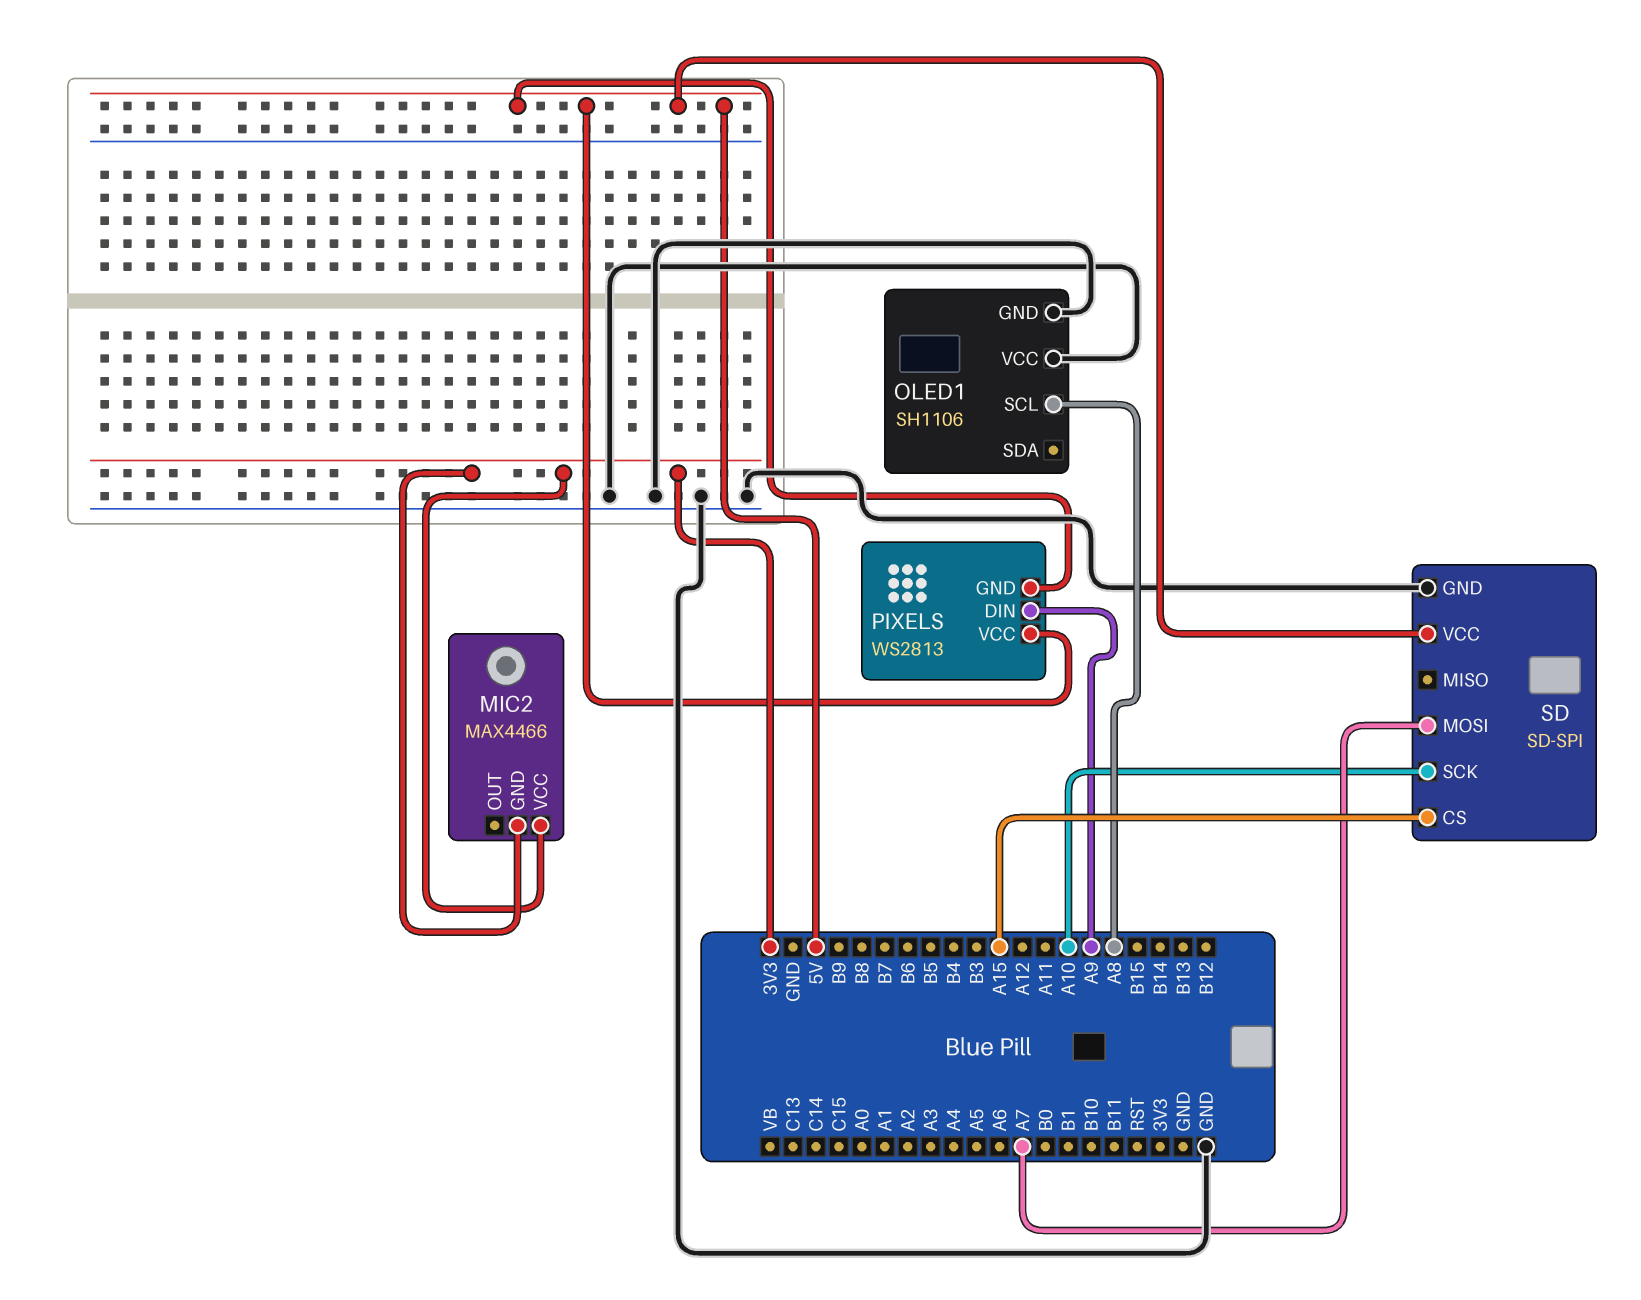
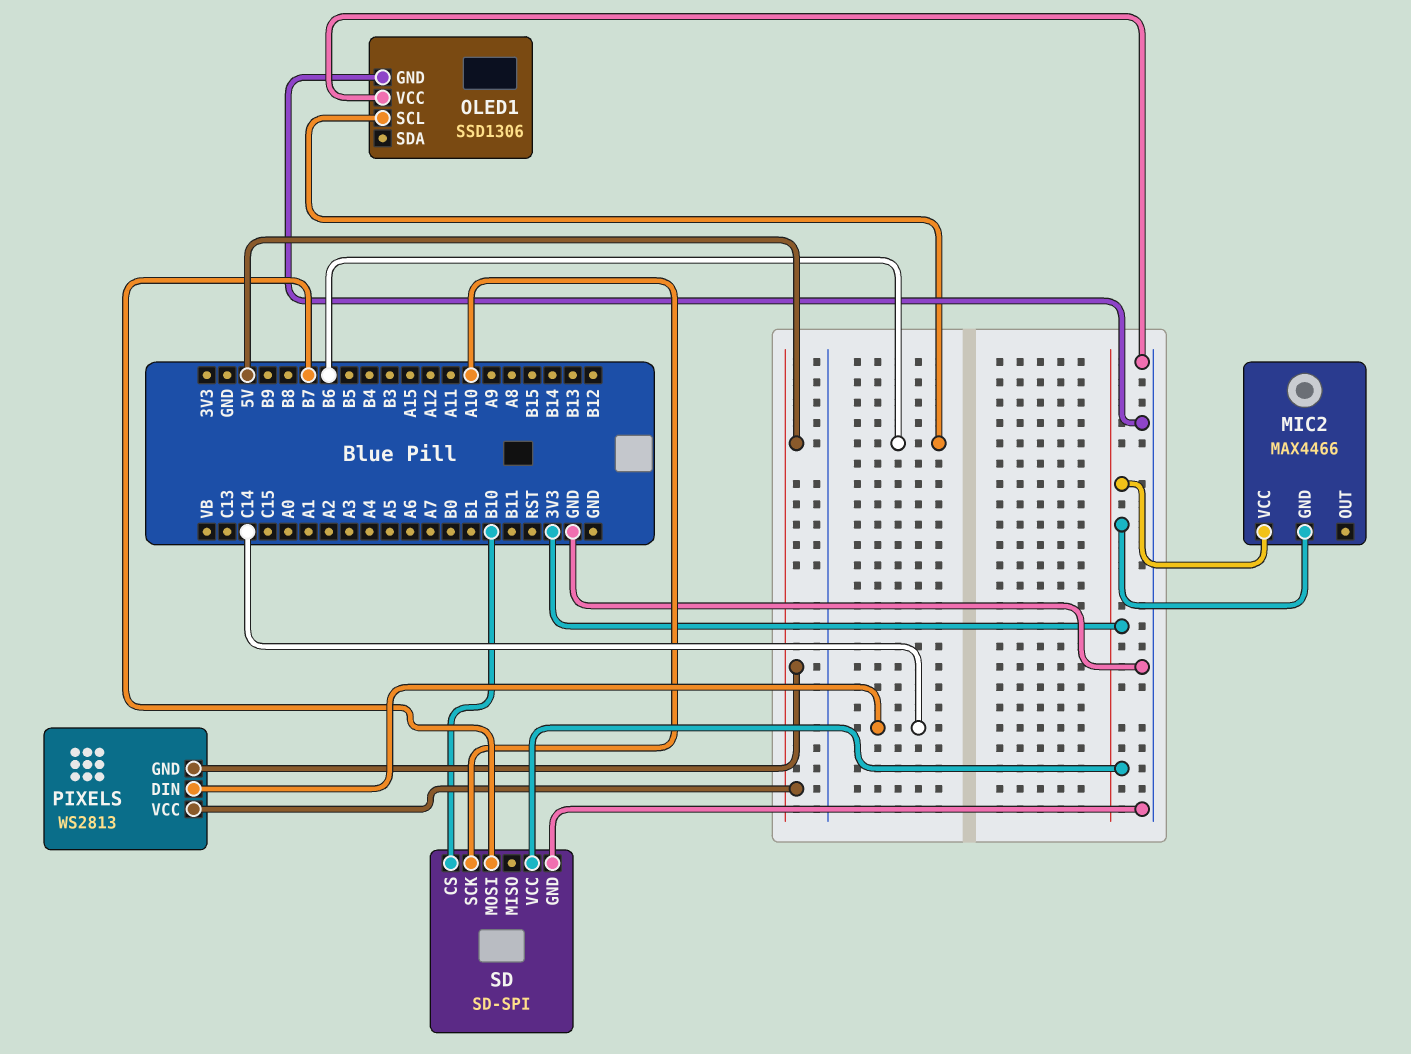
OLED1: SH1106 -> SSD1306
OLED1 pin SCL: A8 -> B6
PIXELS pin DIN: A9 -> C14
SD pin CS: A15 -> B10
SD pin MOSI: A7 -> B7
SD pin VCC: 5V -> 3V3

